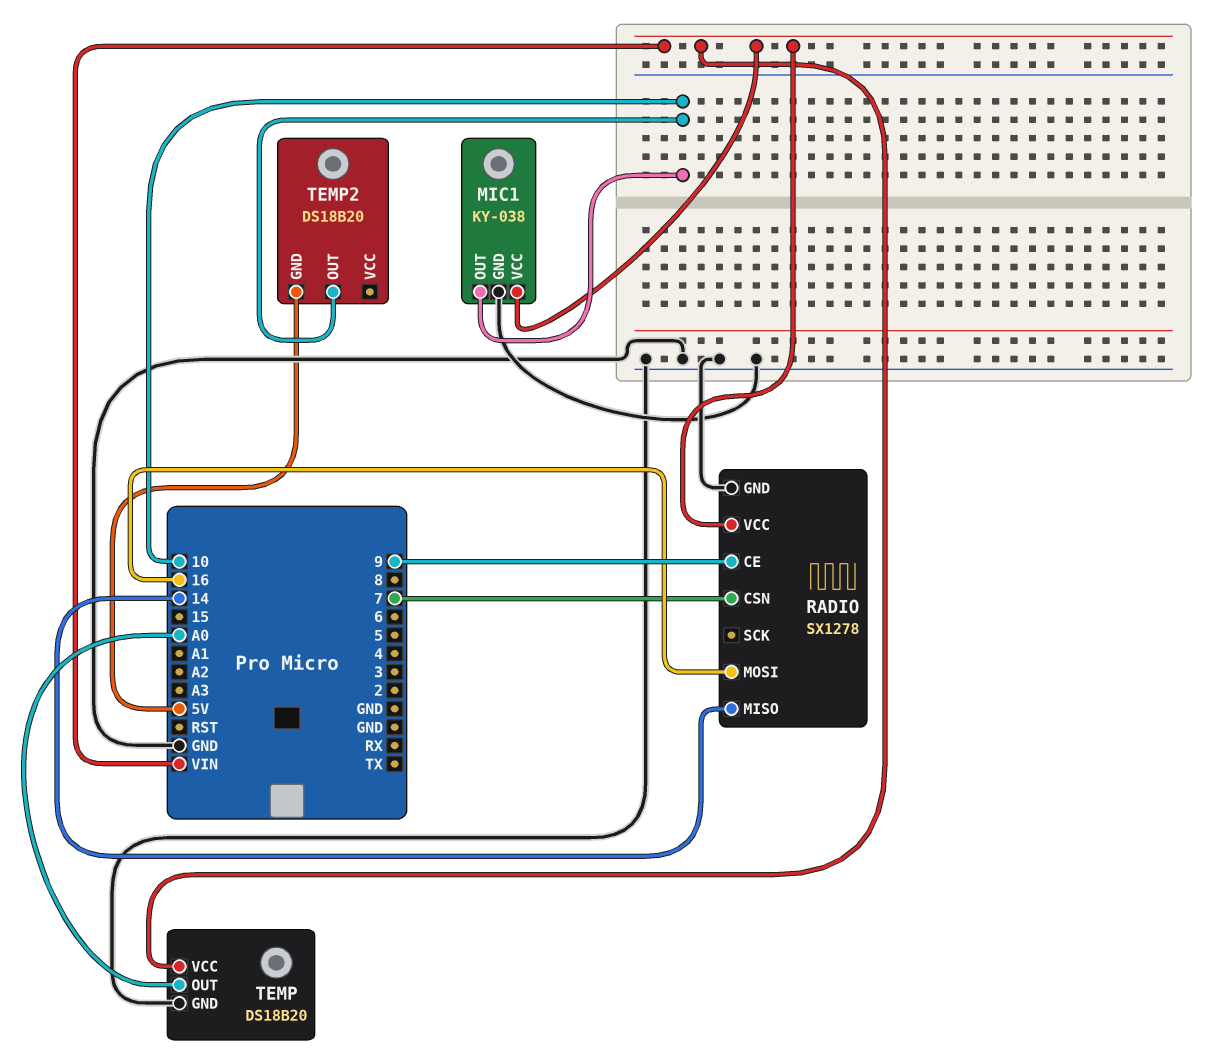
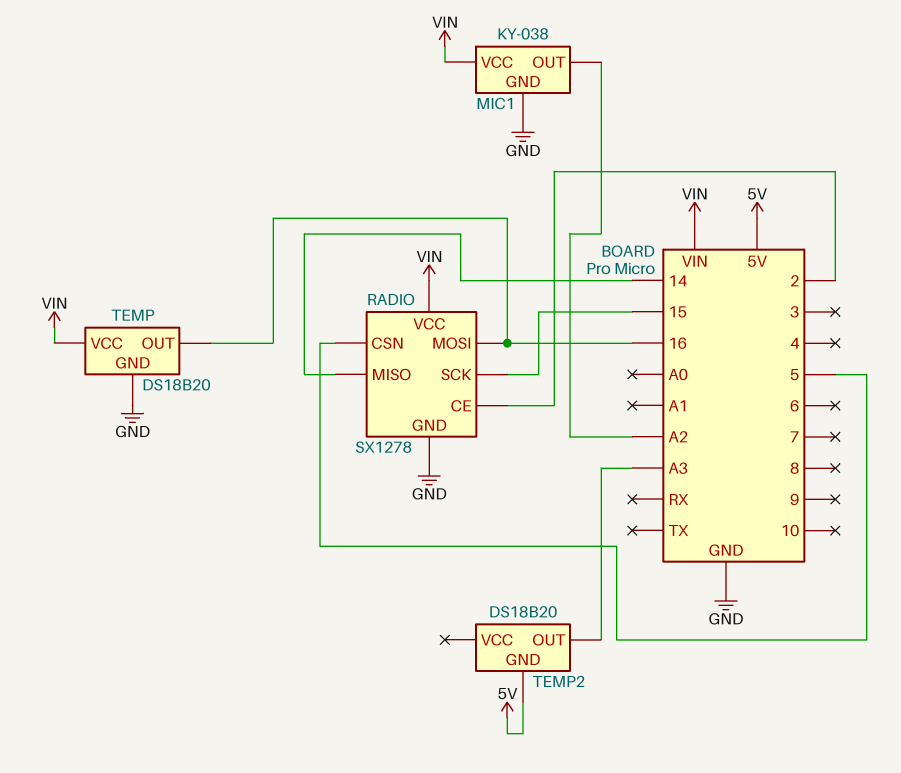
MIC1 pin OUT: 10 -> A2
RADIO pin CE: 9 -> 2
RADIO pin CSN: 7 -> 5
RADIO pin SCK: none -> 15
TEMP pin OUT: A0 -> 16
TEMP2 pin OUT: 10 -> A3

